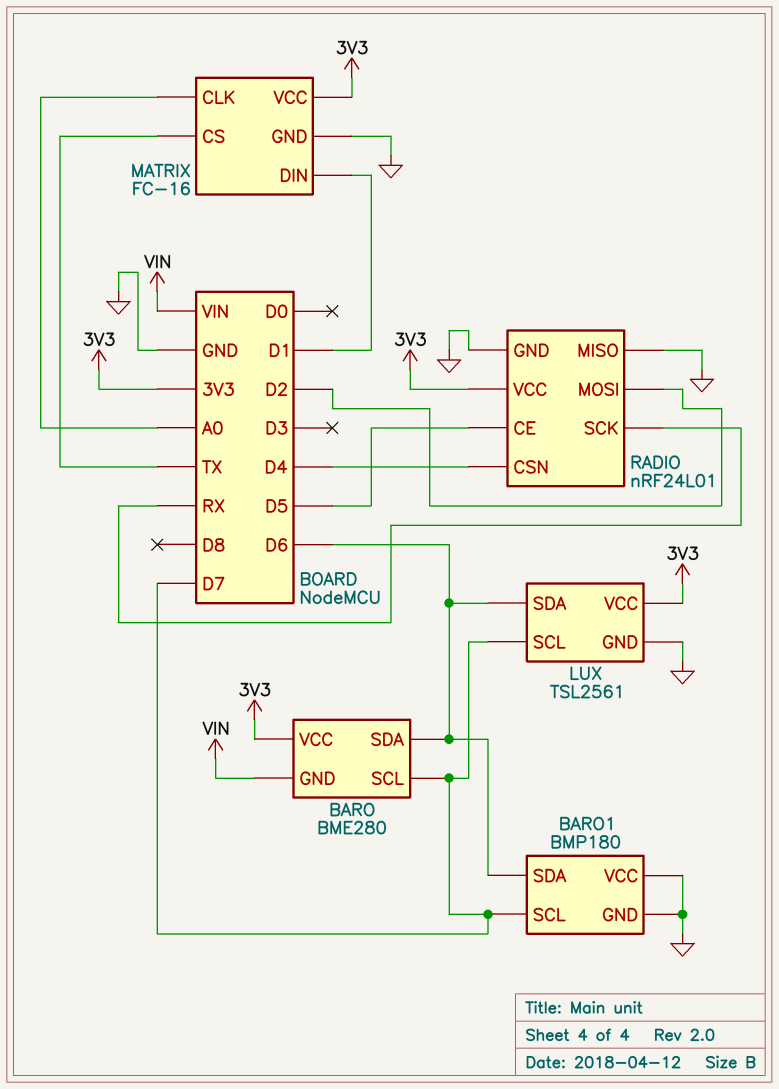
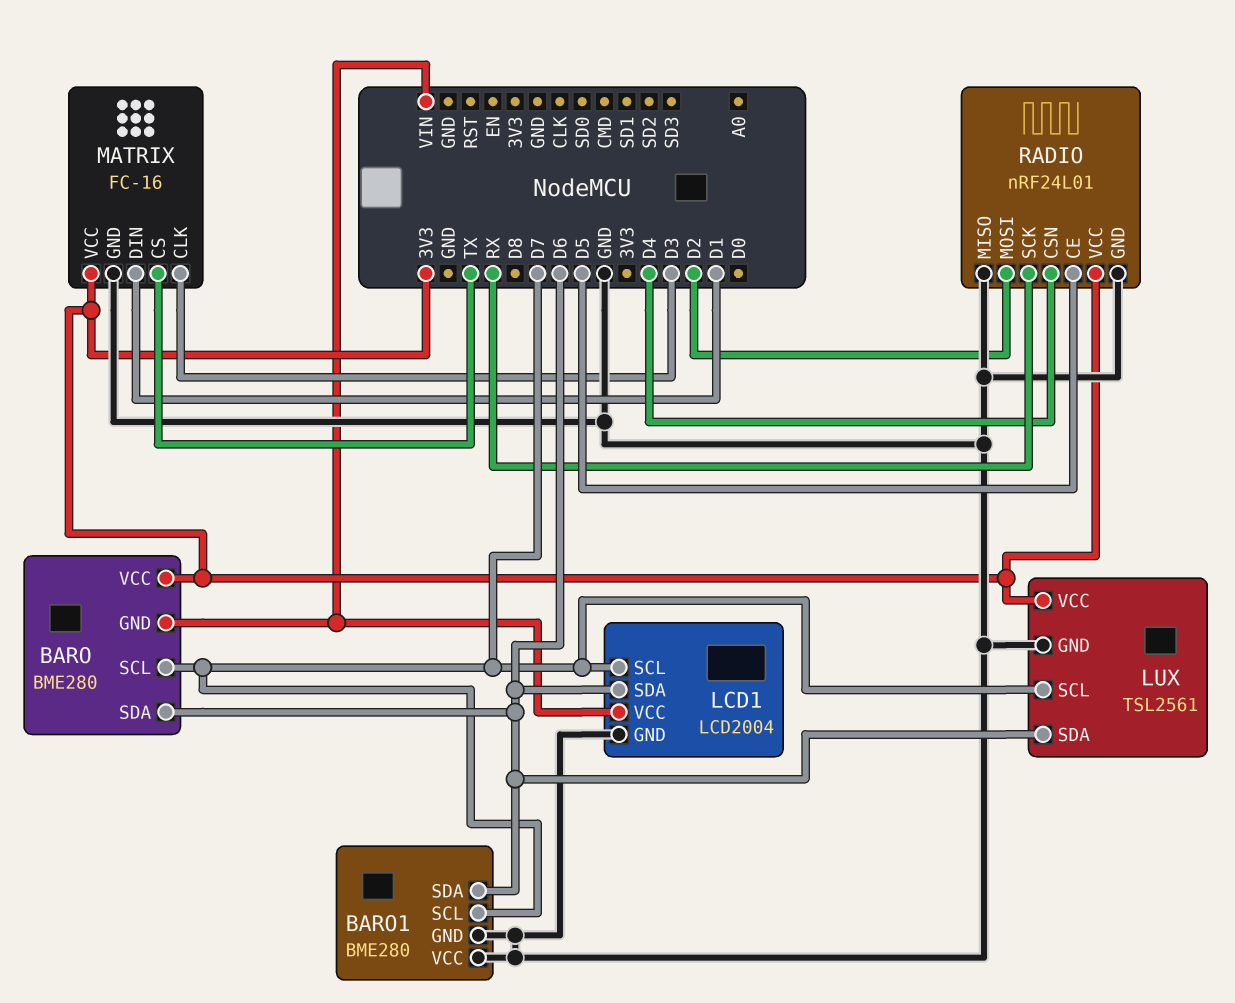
BARO1: BMP180 -> BME280
LCD1: none -> LCD2004
LCD1 pin GND: none -> GND
LCD1 pin SCL: none -> D7
LCD1 pin SDA: none -> D6
LCD1 pin VCC: none -> VIN
MATRIX pin CLK: A0 -> D3

